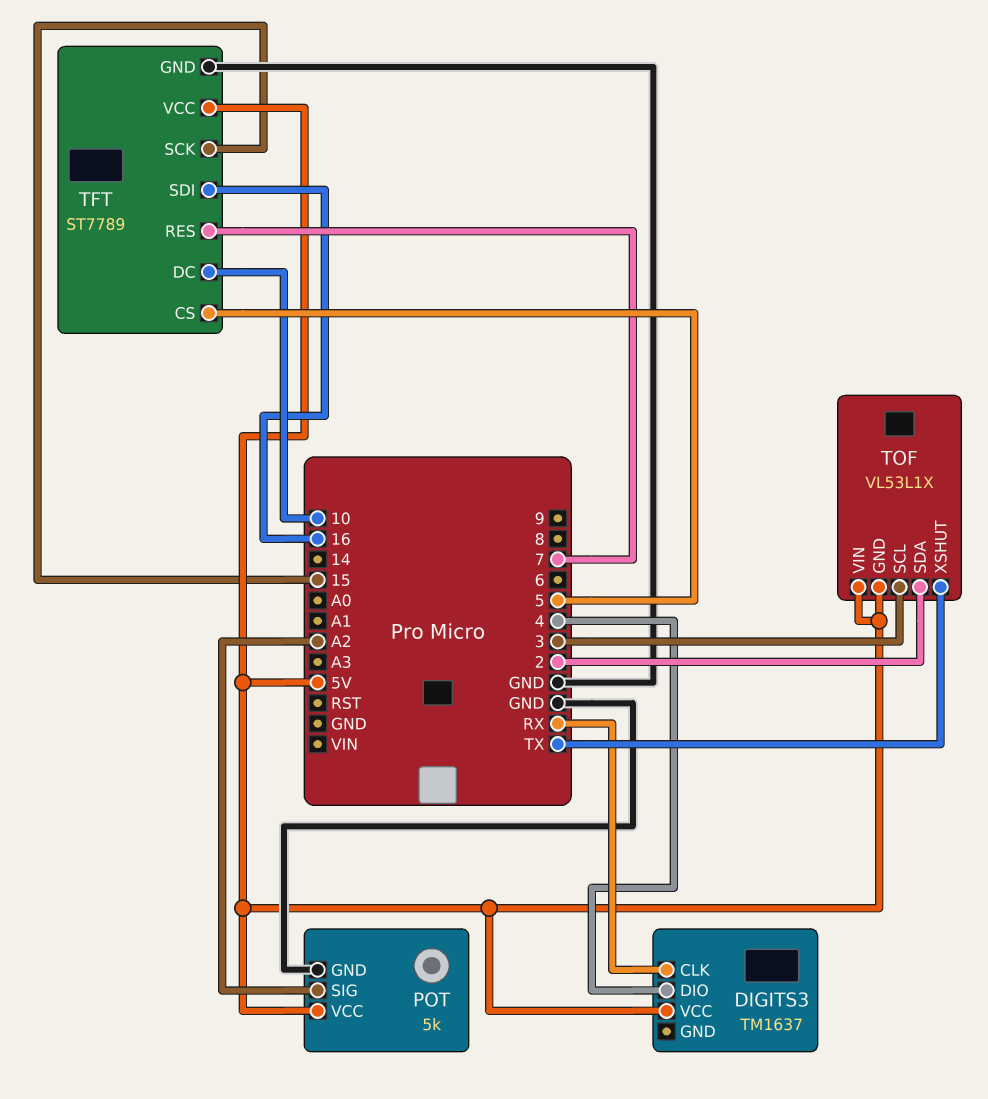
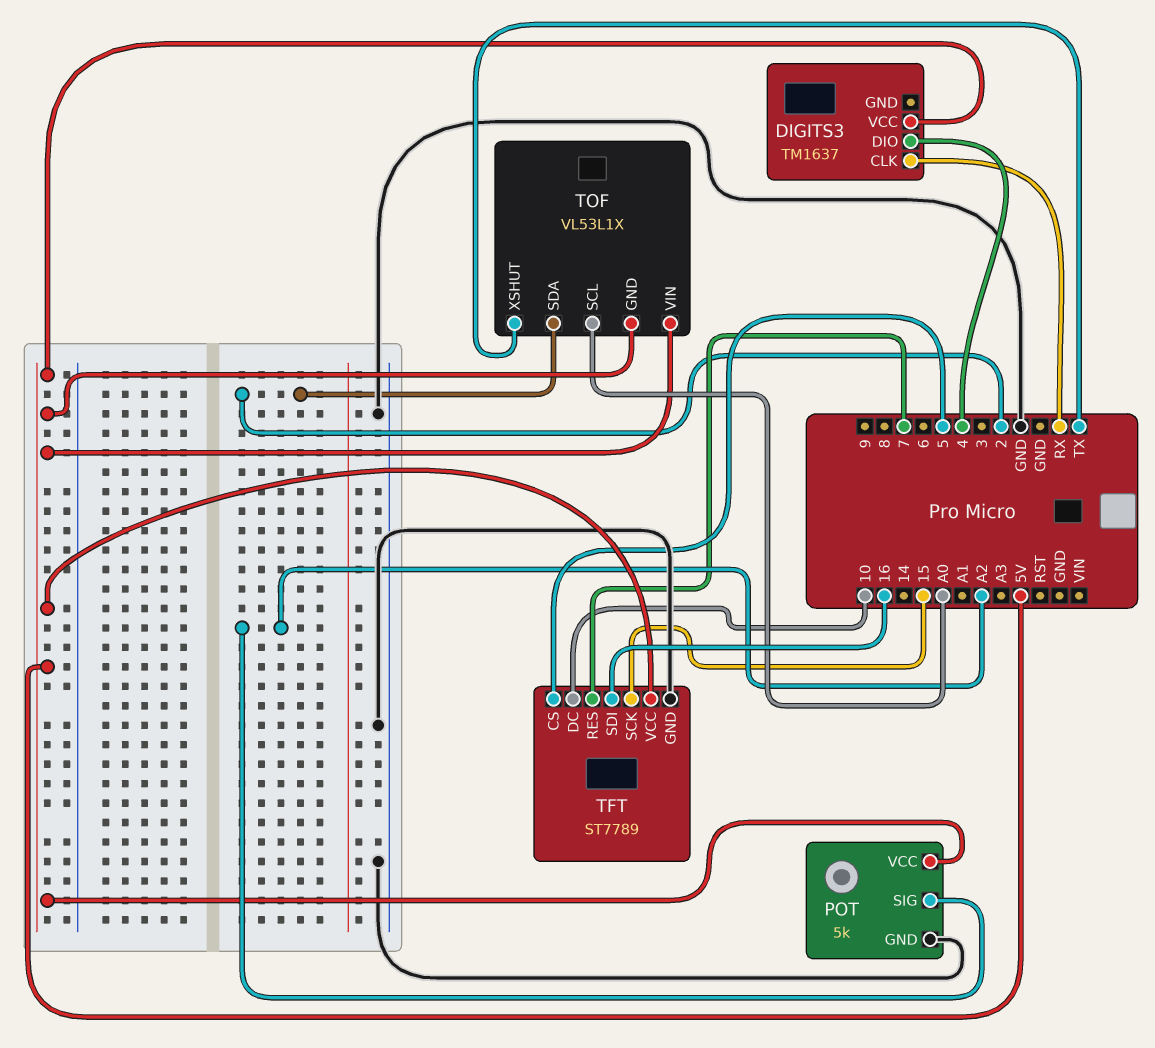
TOF pin SCL: 3 -> A0

